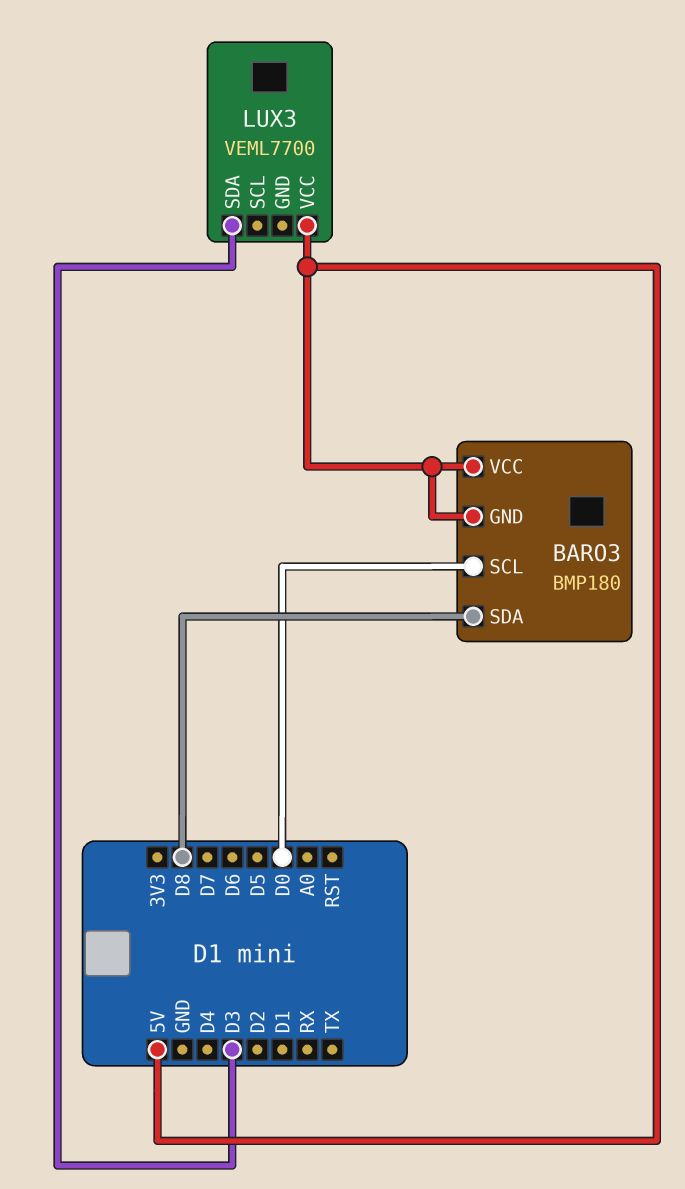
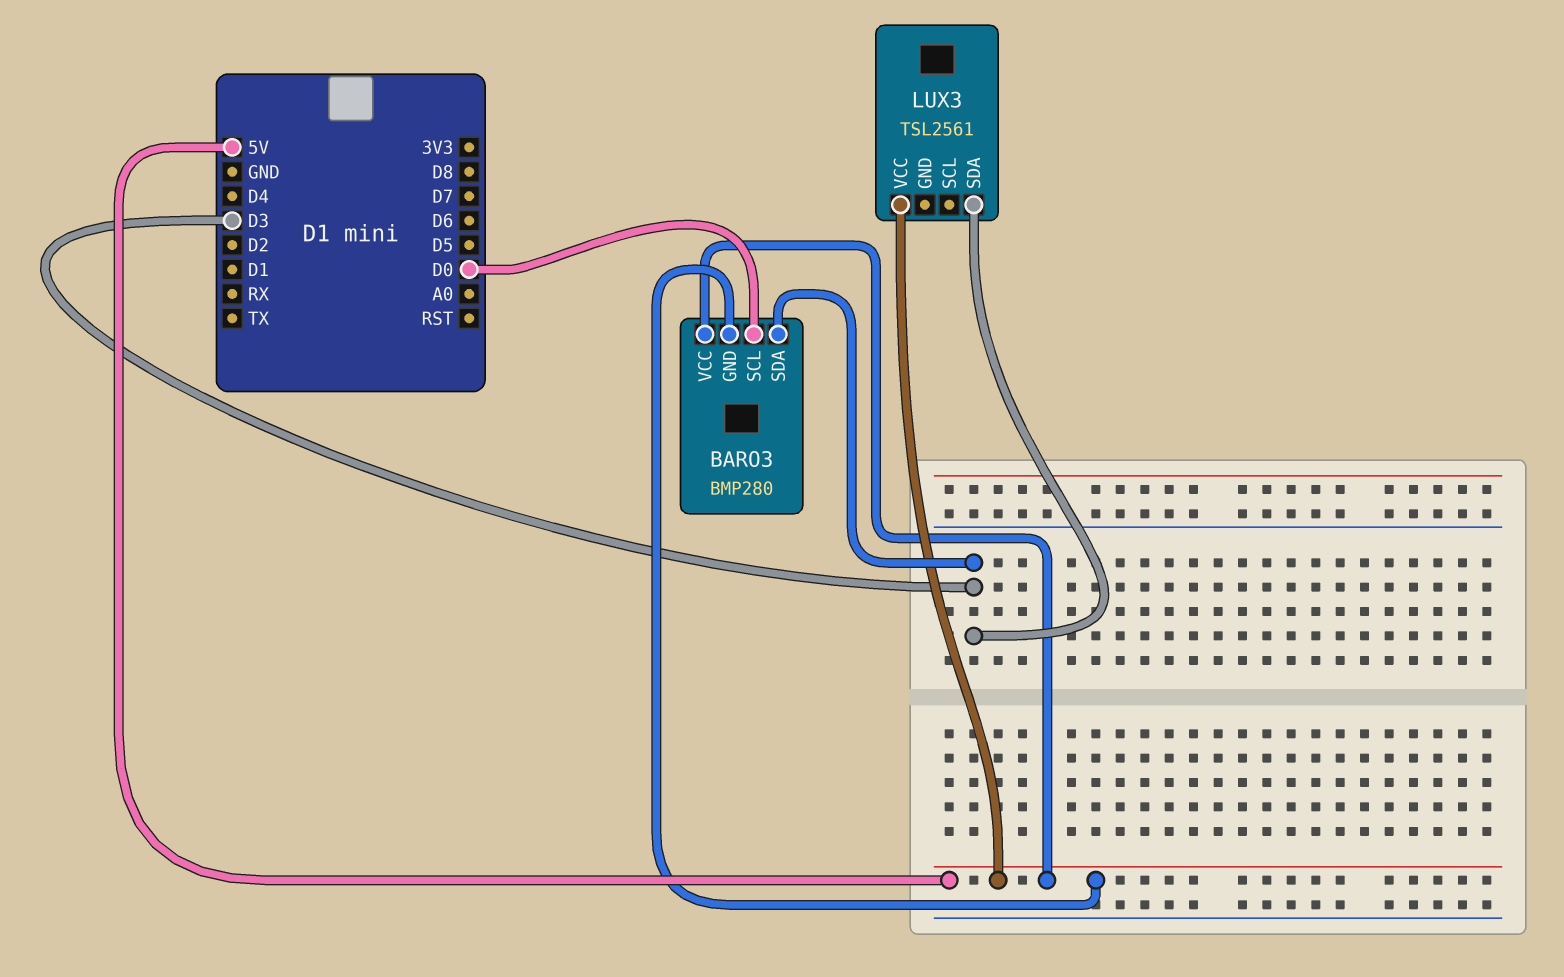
BARO3: BMP180 -> BMP280
BARO3 pin SDA: D8 -> D3
LUX3: VEML7700 -> TSL2561

